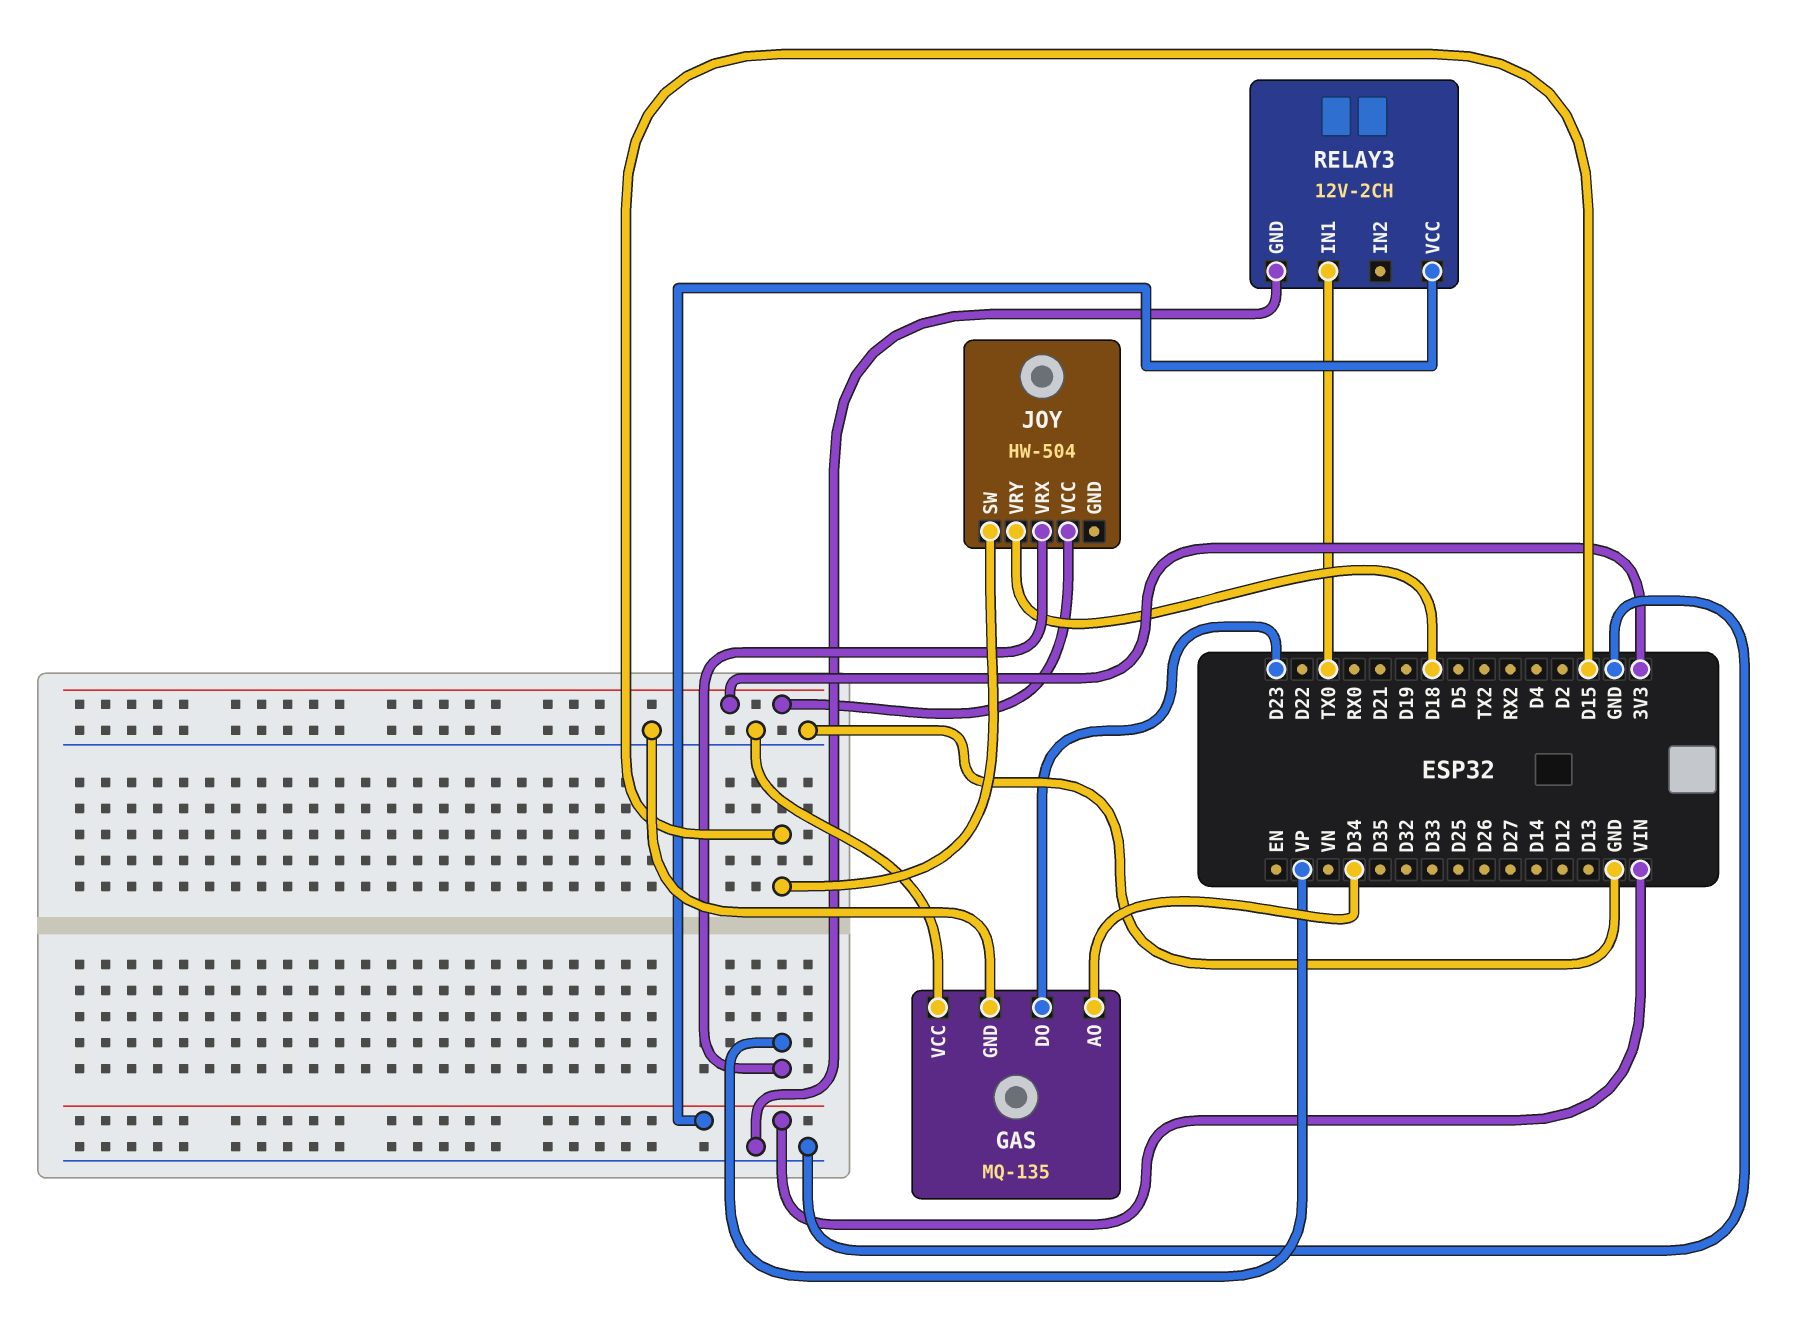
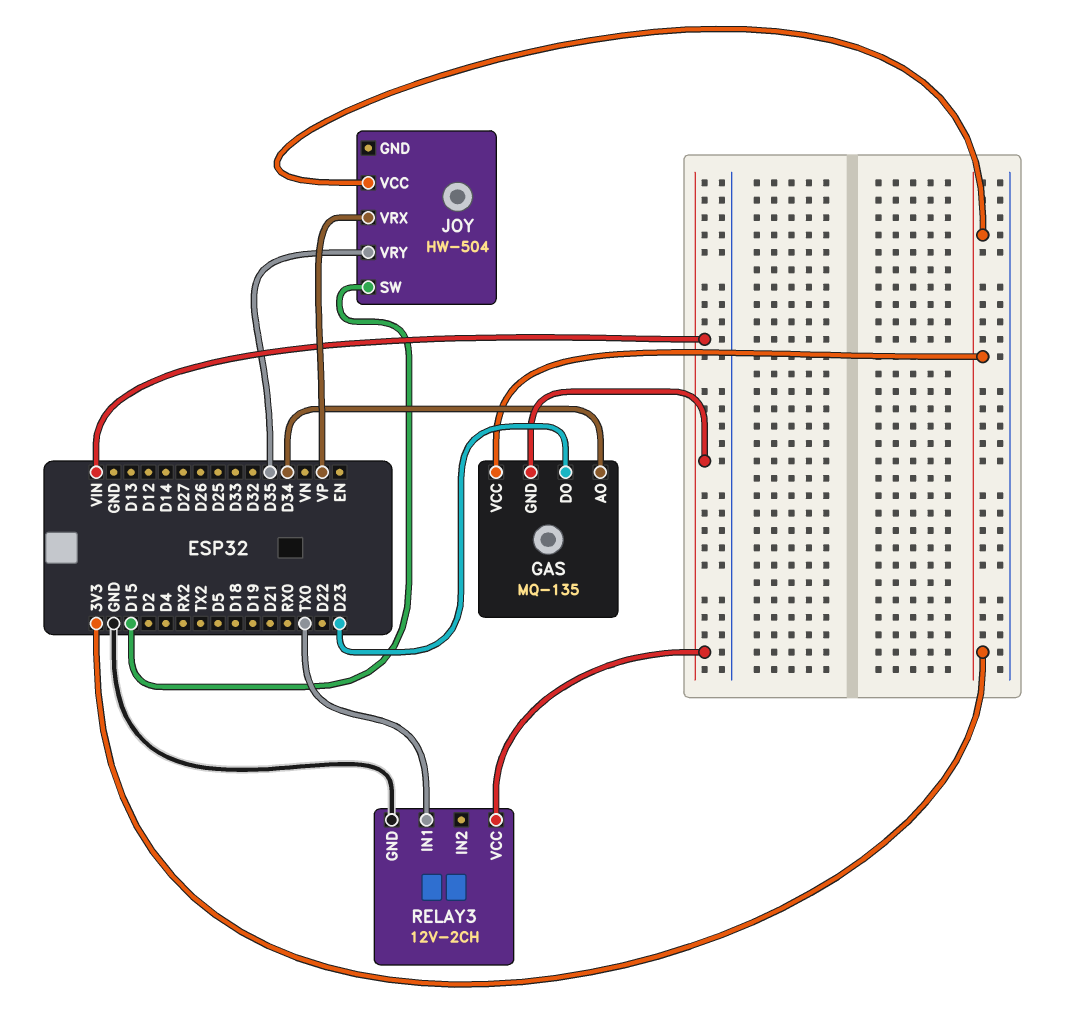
GAS pin GND: GND -> VIN
GAS pin VCC: GND -> 3V3
JOY pin VRY: D18 -> D35

